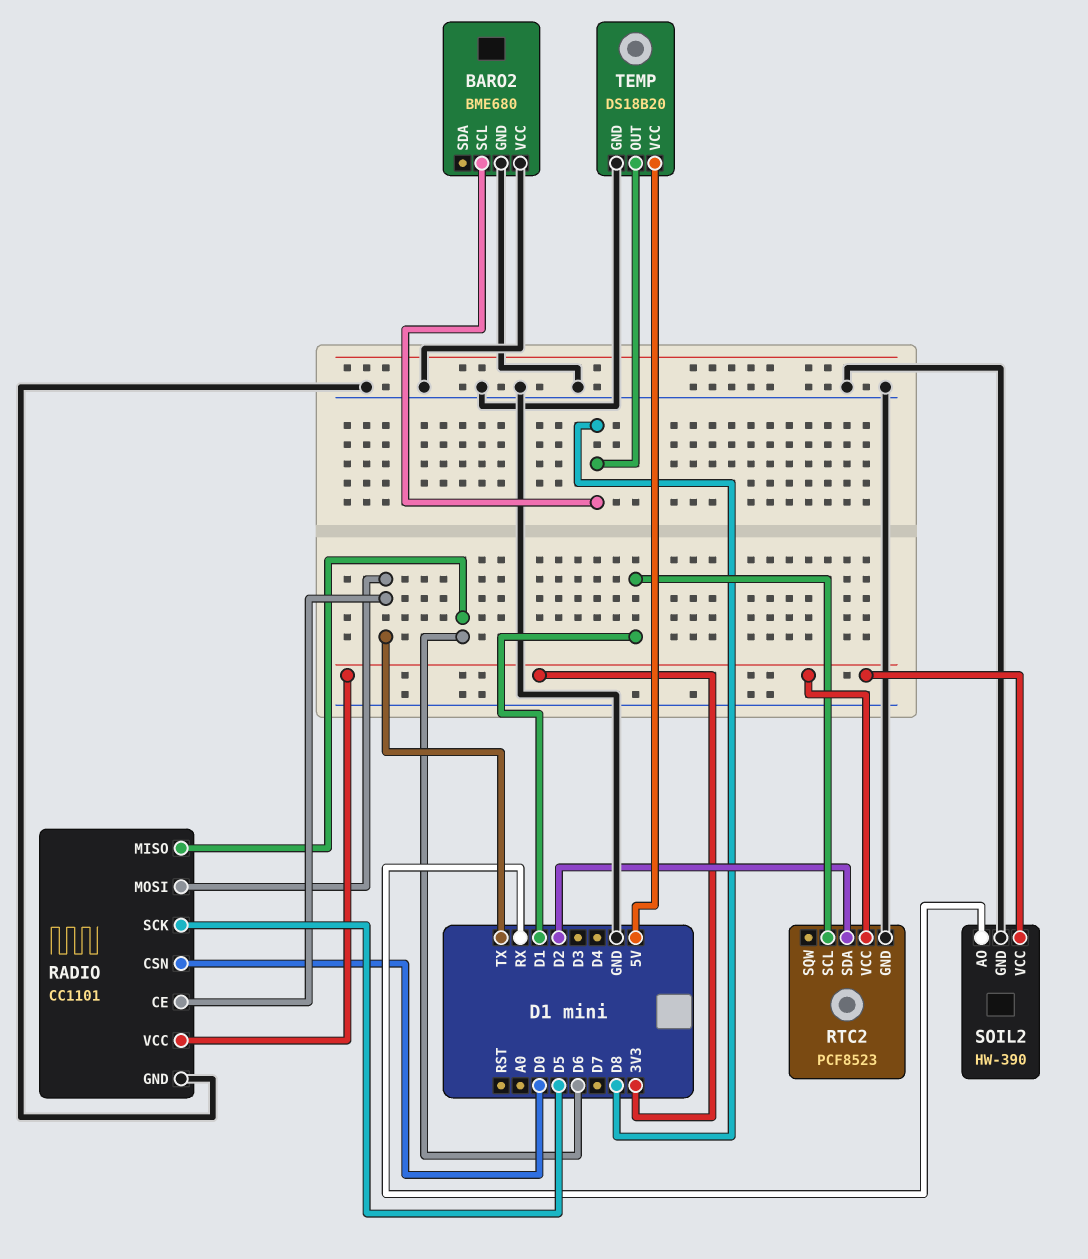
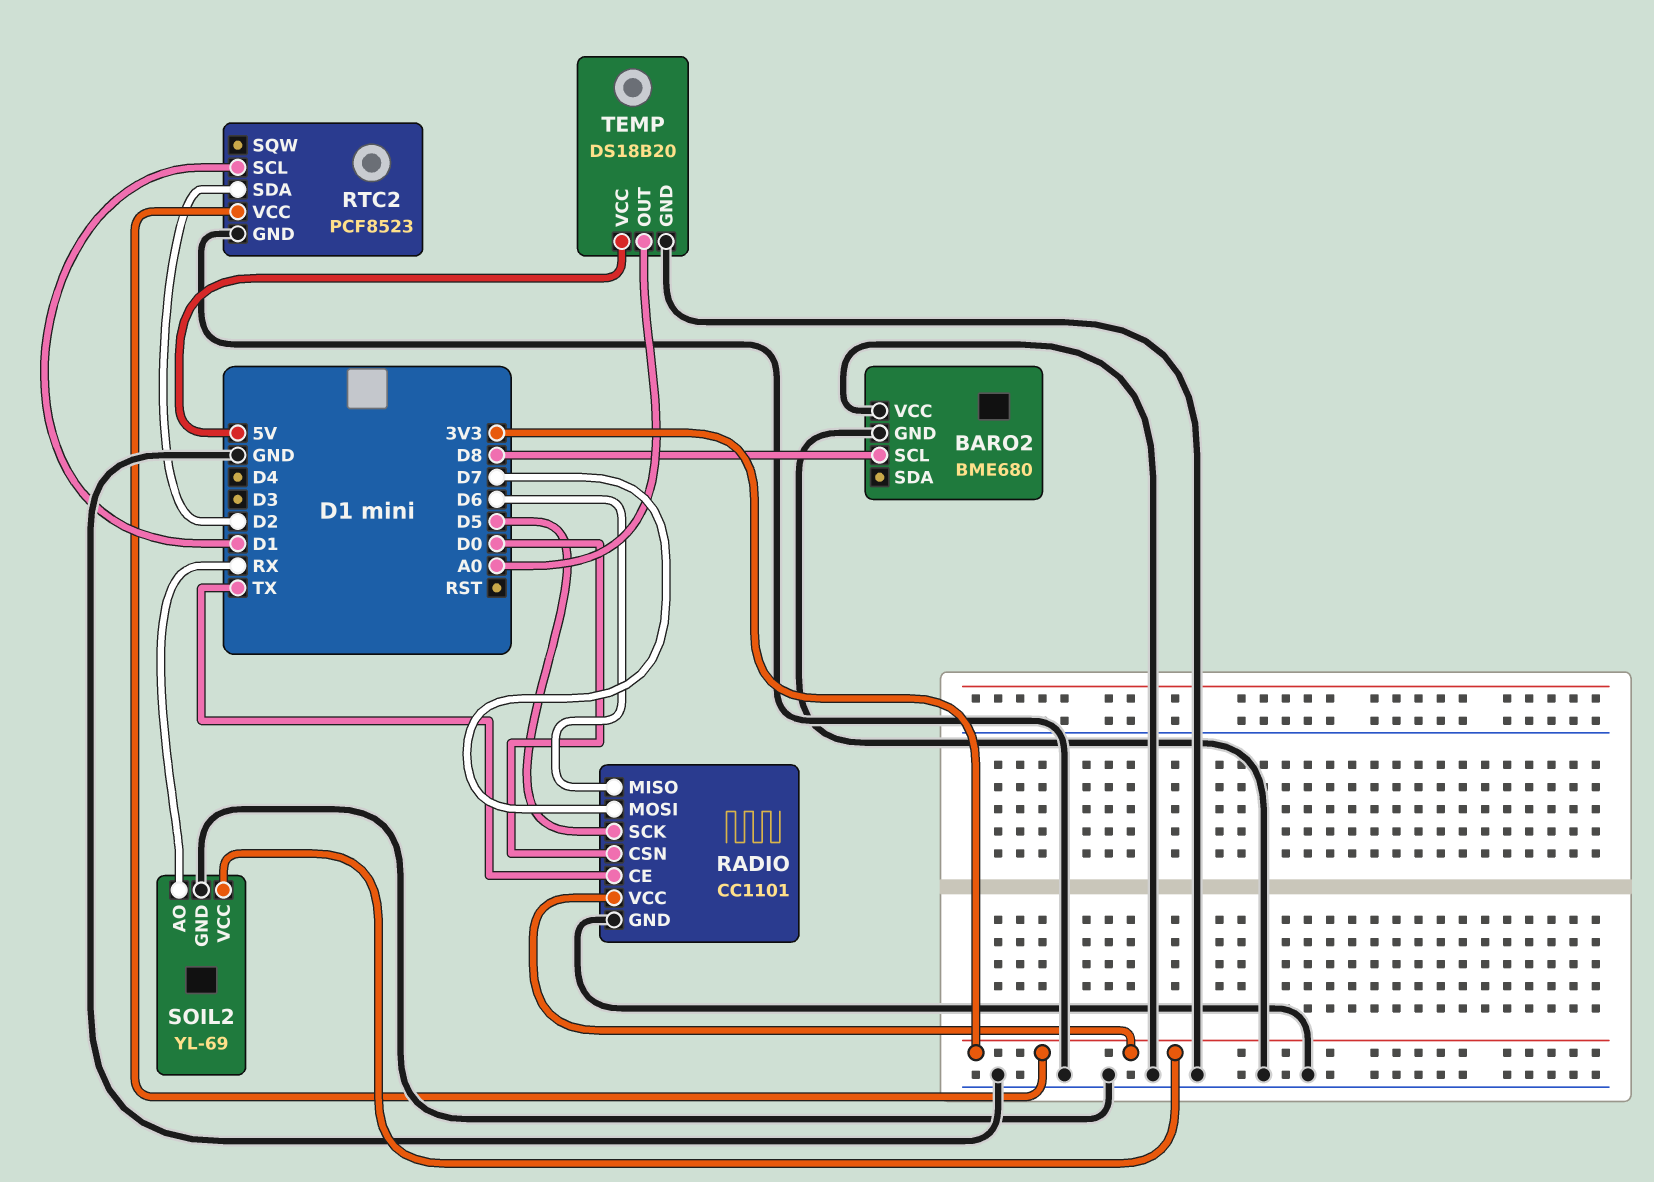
RADIO pin MOSI: TX -> D7
SOIL2: HW-390 -> YL-69
TEMP pin OUT: D8 -> A0

